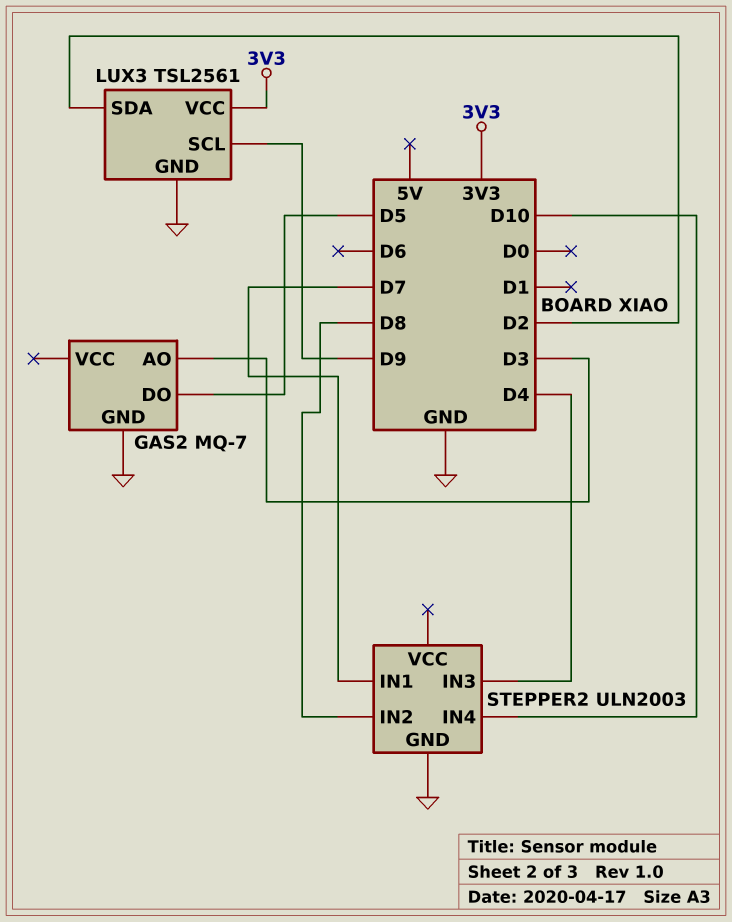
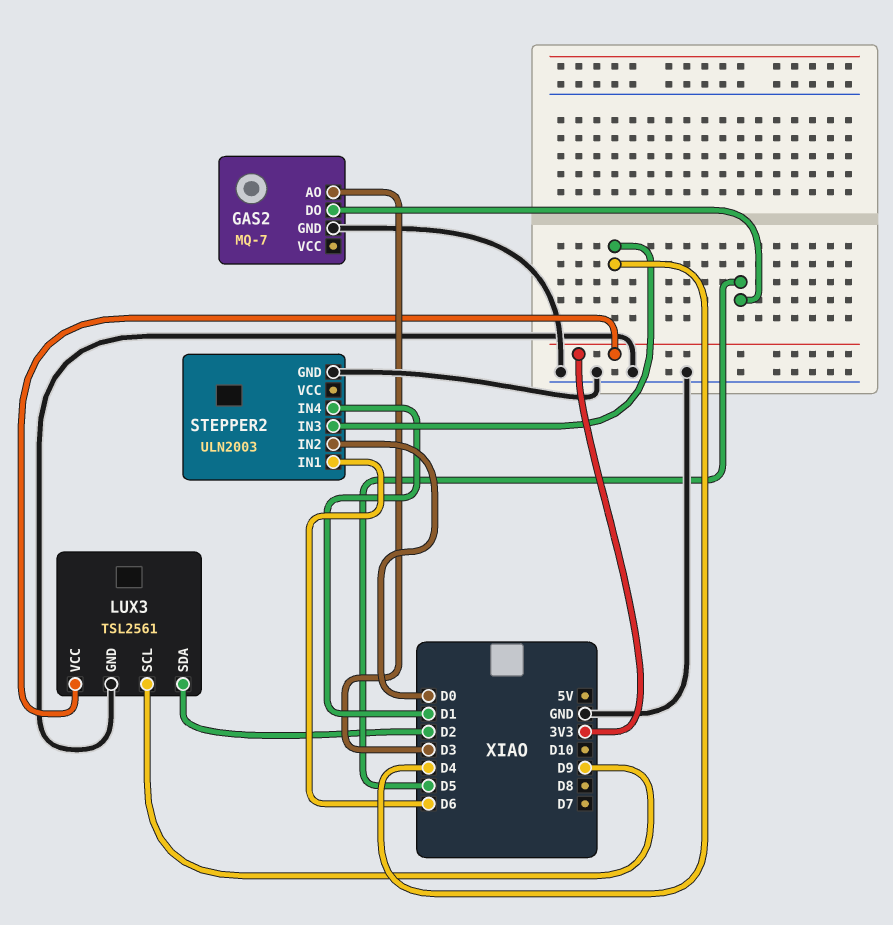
STEPPER2 pin IN1: D7 -> D6
STEPPER2 pin IN2: D8 -> D0
STEPPER2 pin IN4: D10 -> D1

